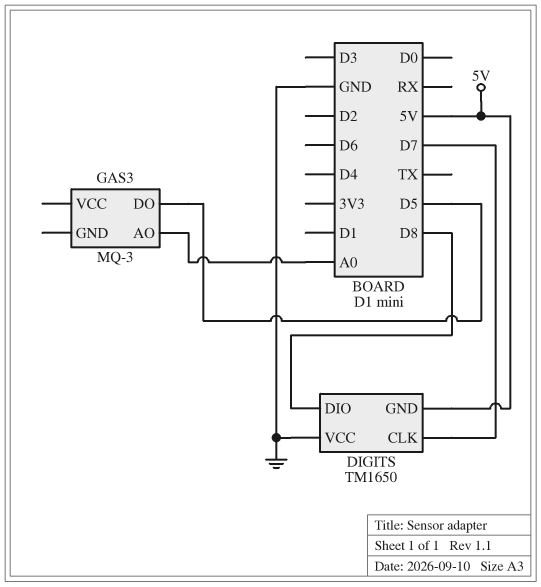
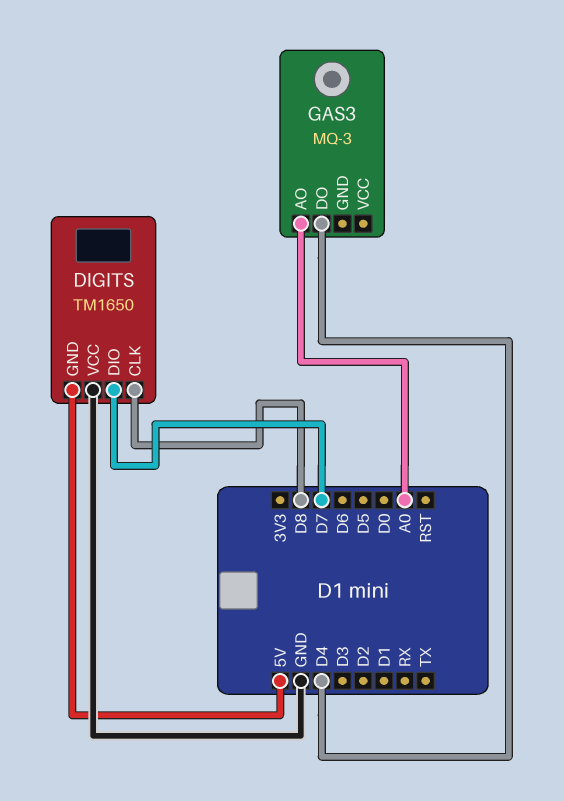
DIGITS pin CLK: D7 -> D8
DIGITS pin DIO: D8 -> D7
GAS3 pin DO: D5 -> D4

